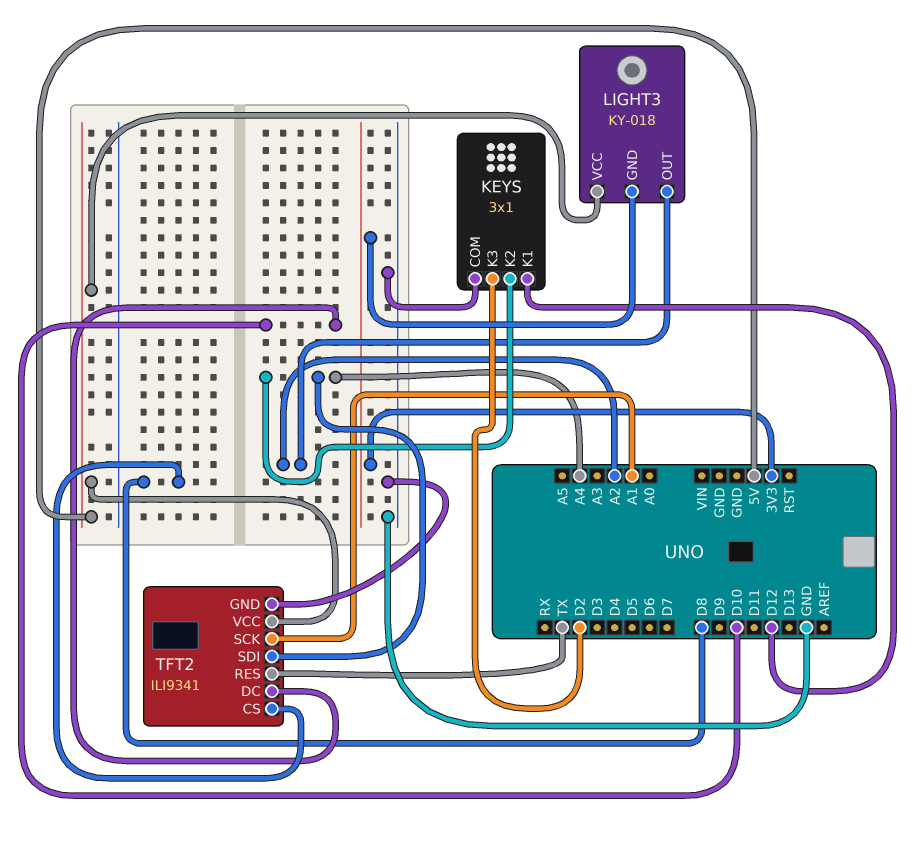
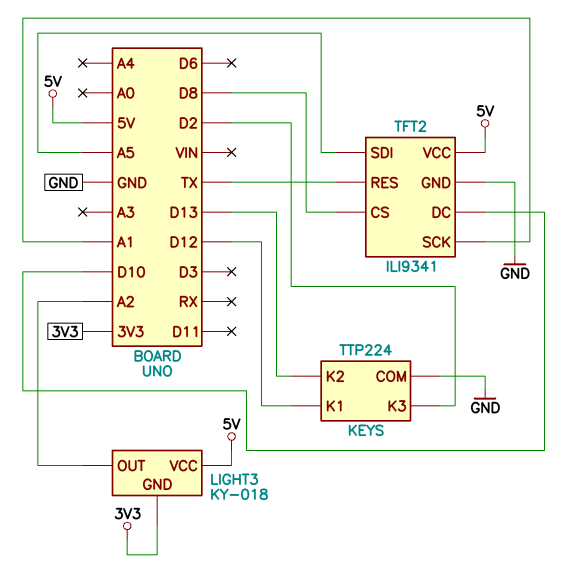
KEYS: 3x1 -> TTP224
KEYS pin K2: A4 -> D13
TFT2 pin SDI: A4 -> A5

